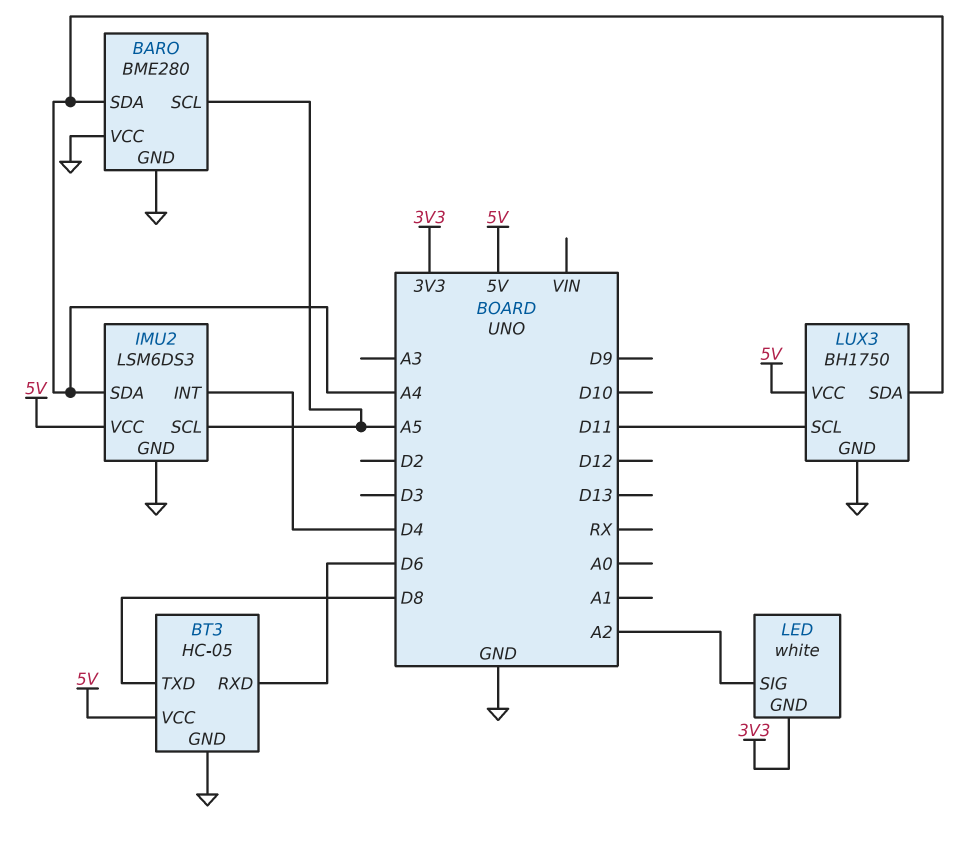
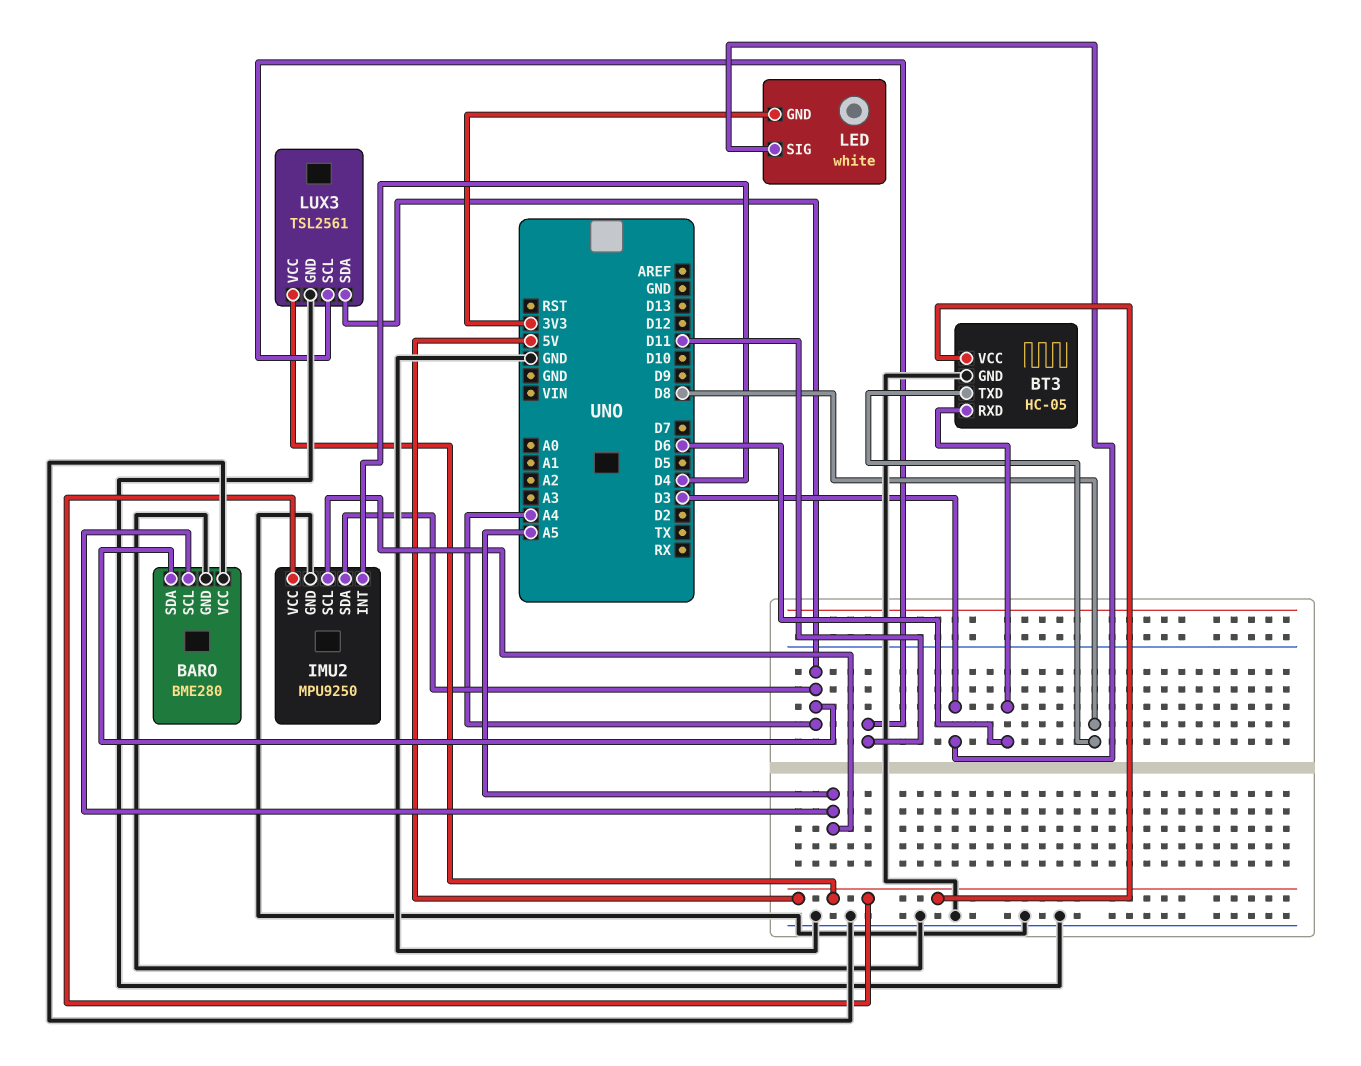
IMU2: LSM6DS3 -> MPU9250
LED pin SIG: A2 -> D3
LUX3: BH1750 -> TSL2561

